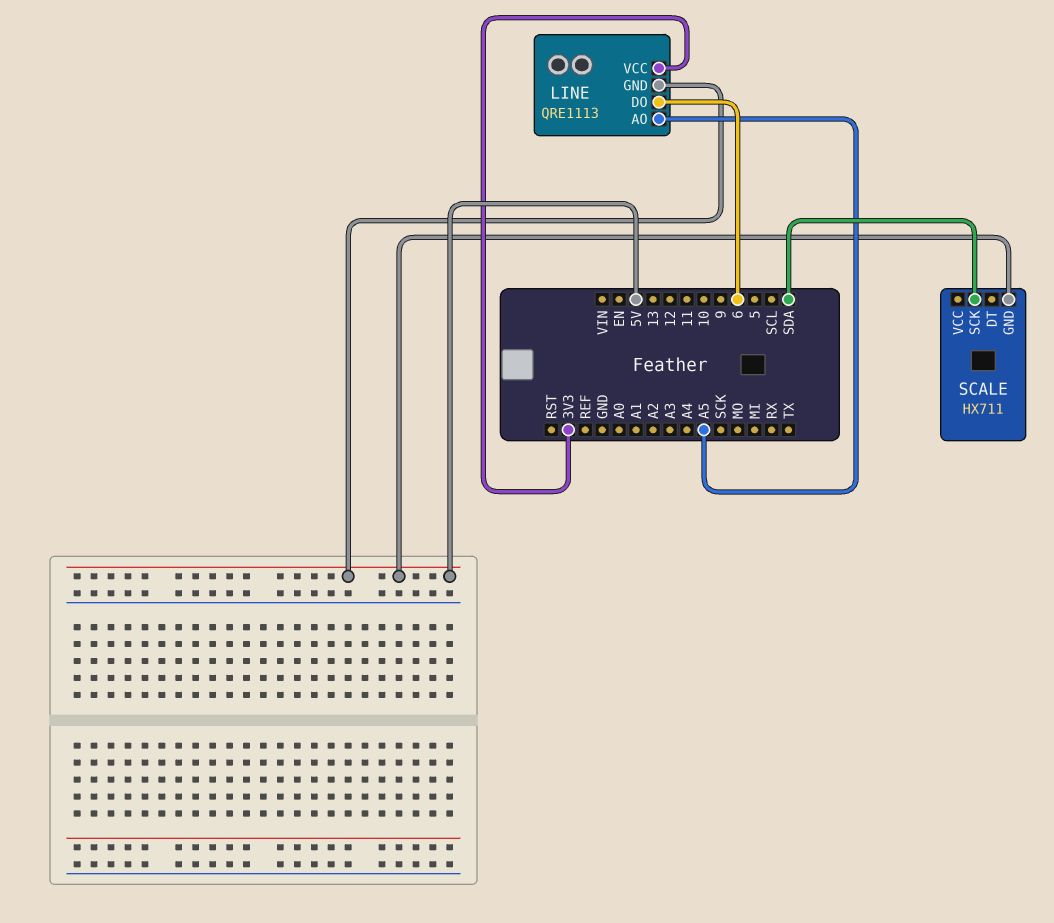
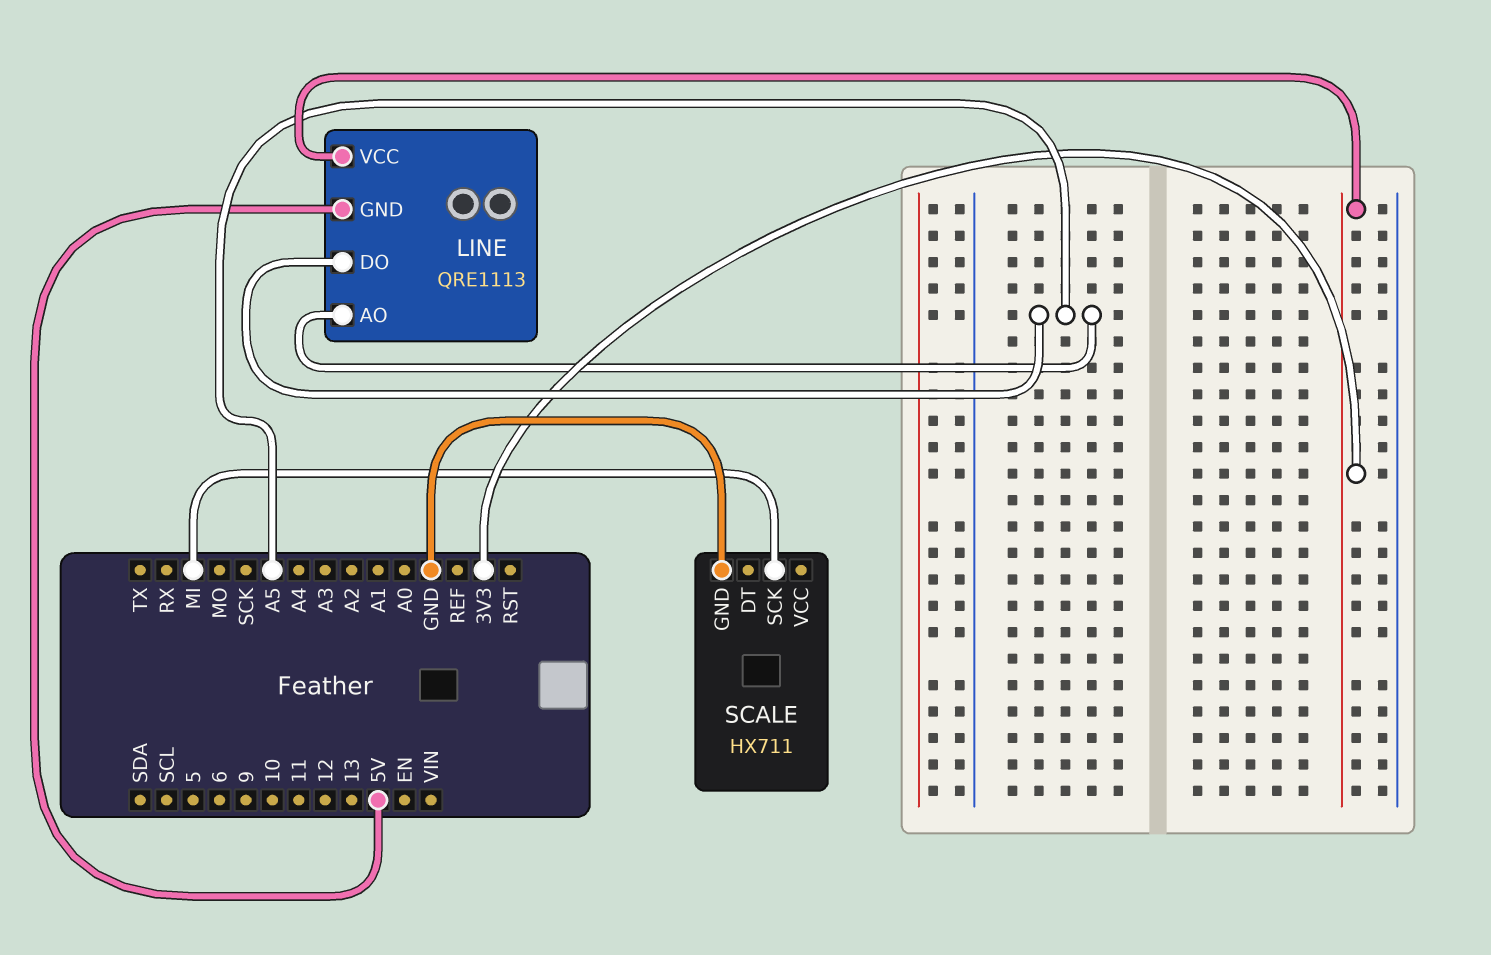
LINE pin DO: 6 -> A5
SCALE pin GND: 5V -> GND
SCALE pin SCK: SDA -> MI

